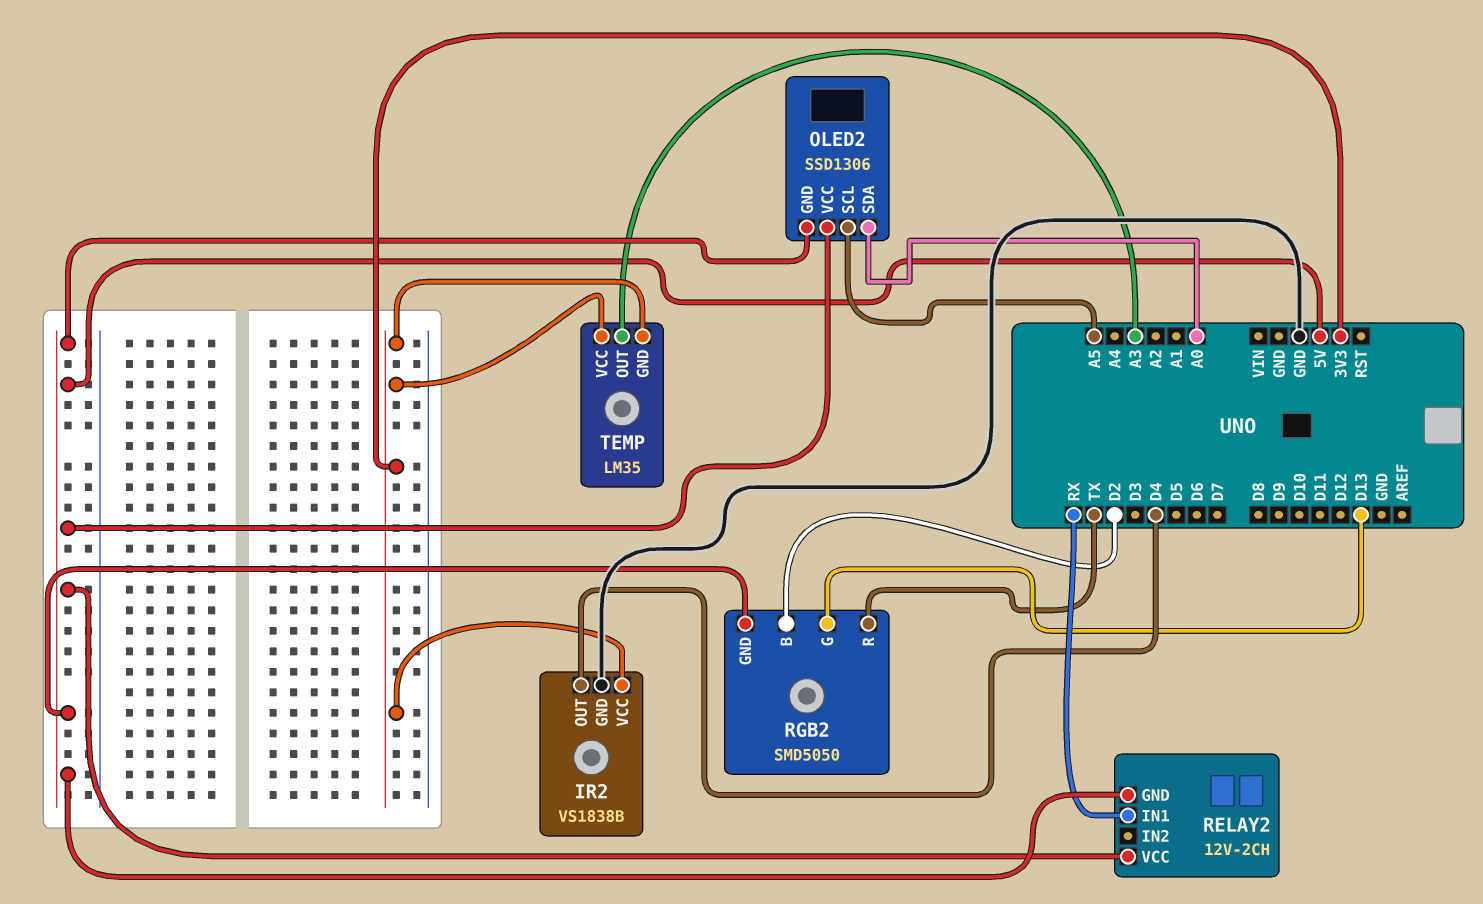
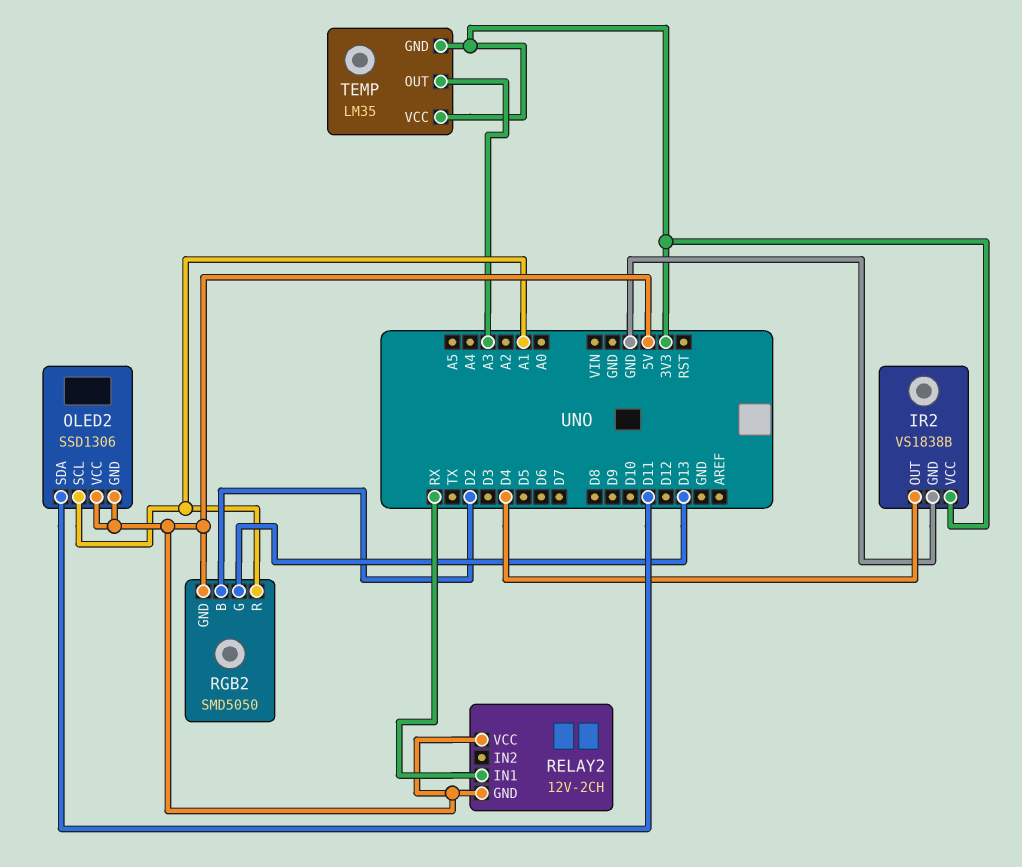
OLED2 pin SCL: A5 -> A1
OLED2 pin SDA: A0 -> D11
RGB2 pin R: TX -> A1

